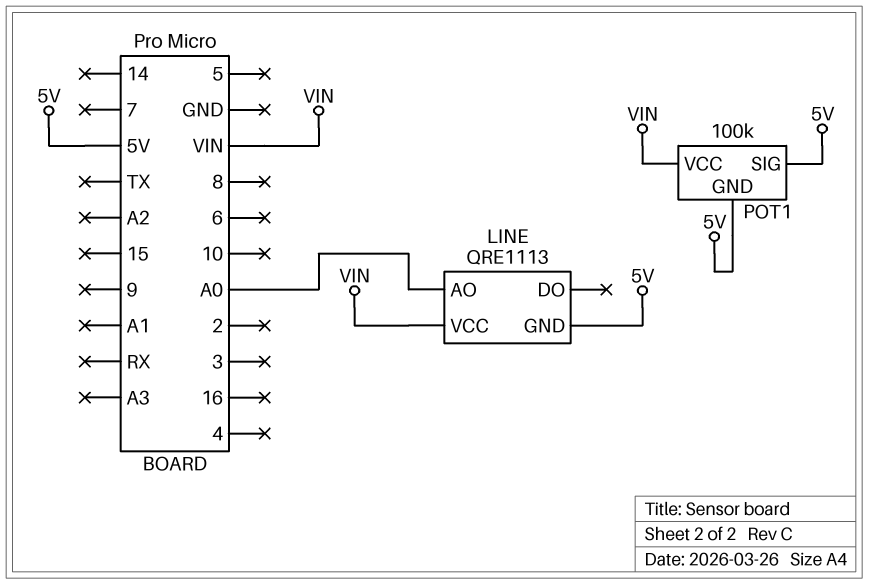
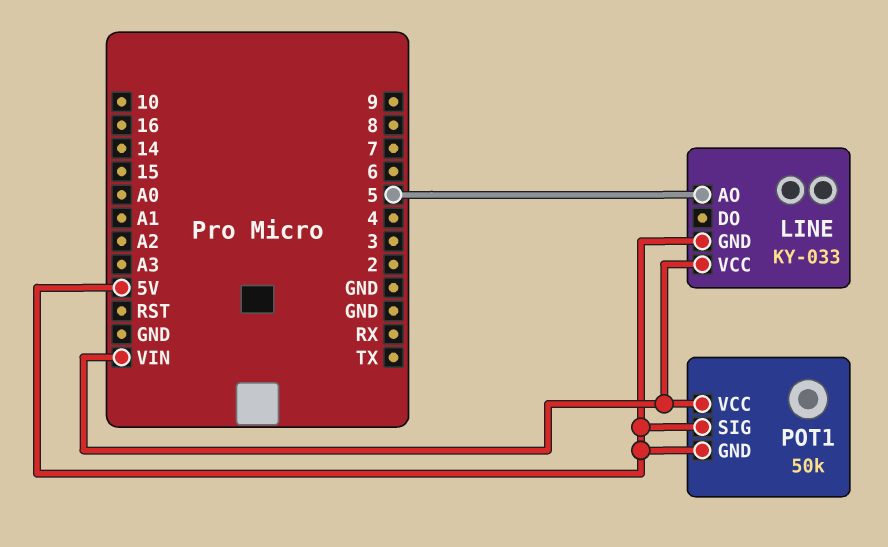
LINE: QRE1113 -> KY-033
LINE pin AO: A0 -> 5
POT1: 100k -> 50k

